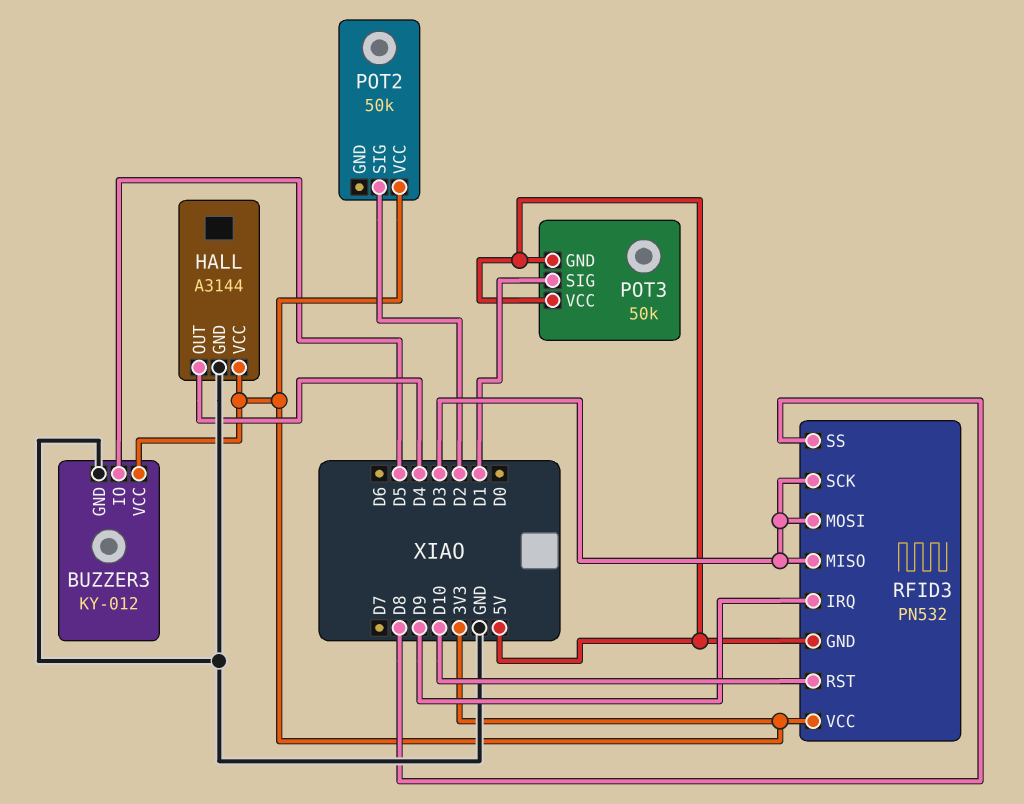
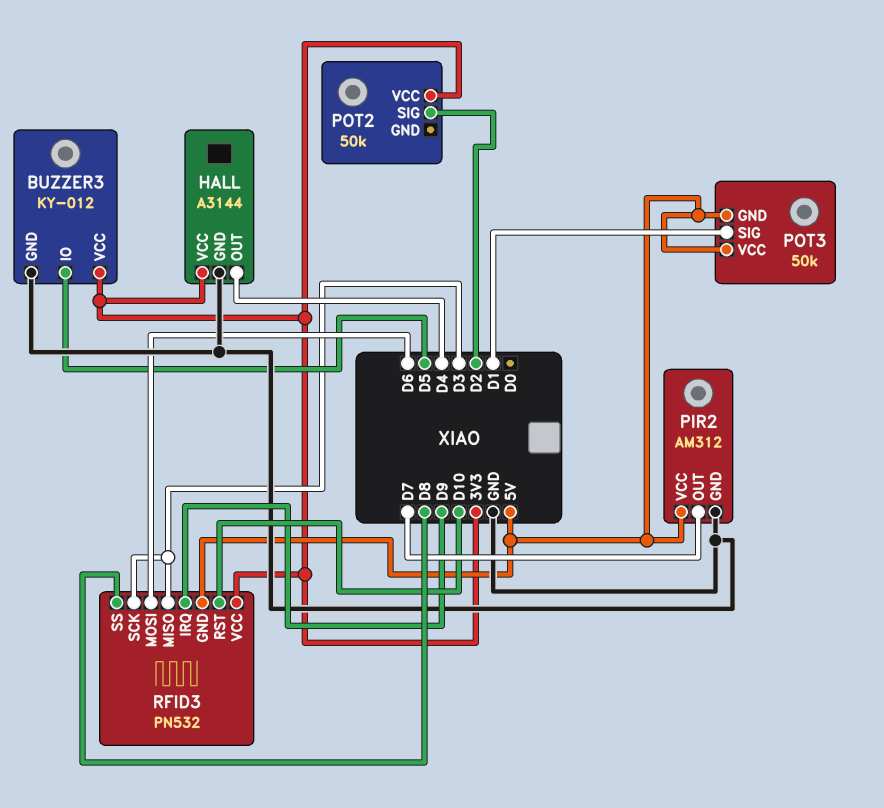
PIR2: none -> AM312
PIR2 pin GND: none -> GND
PIR2 pin OUT: none -> D7
PIR2 pin VCC: none -> 5V
RFID3 pin MOSI: D3 -> D6

